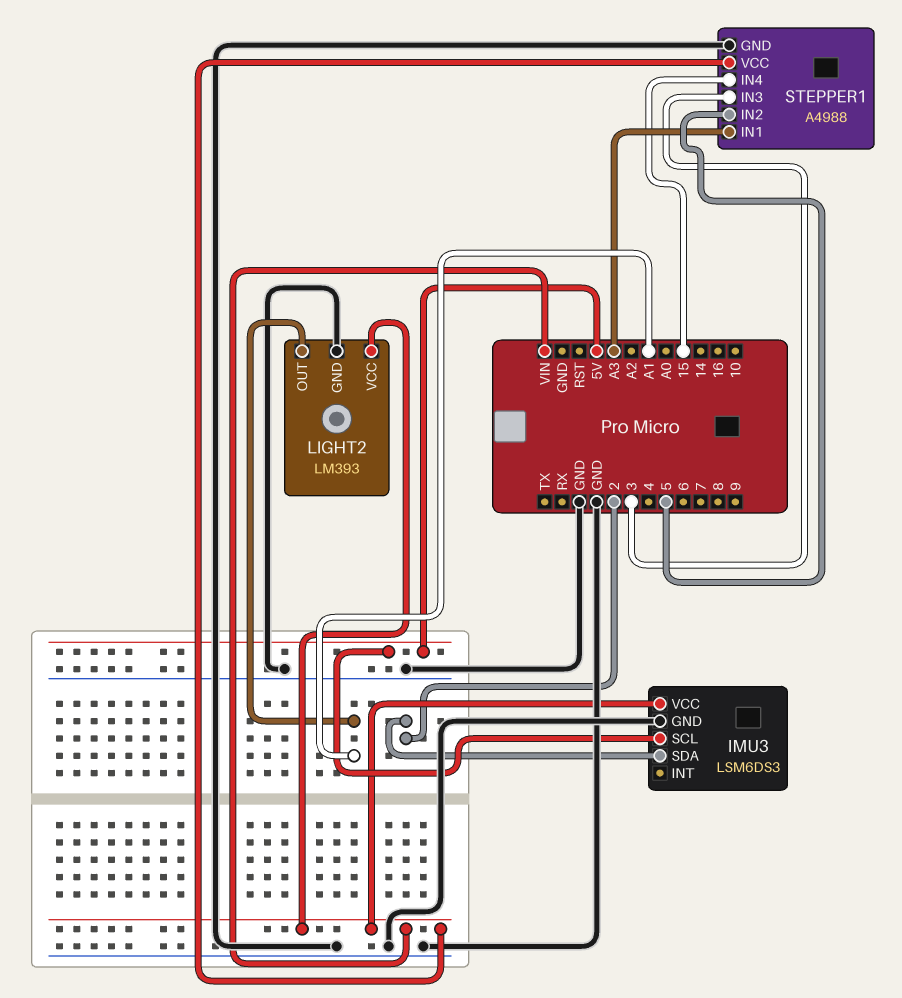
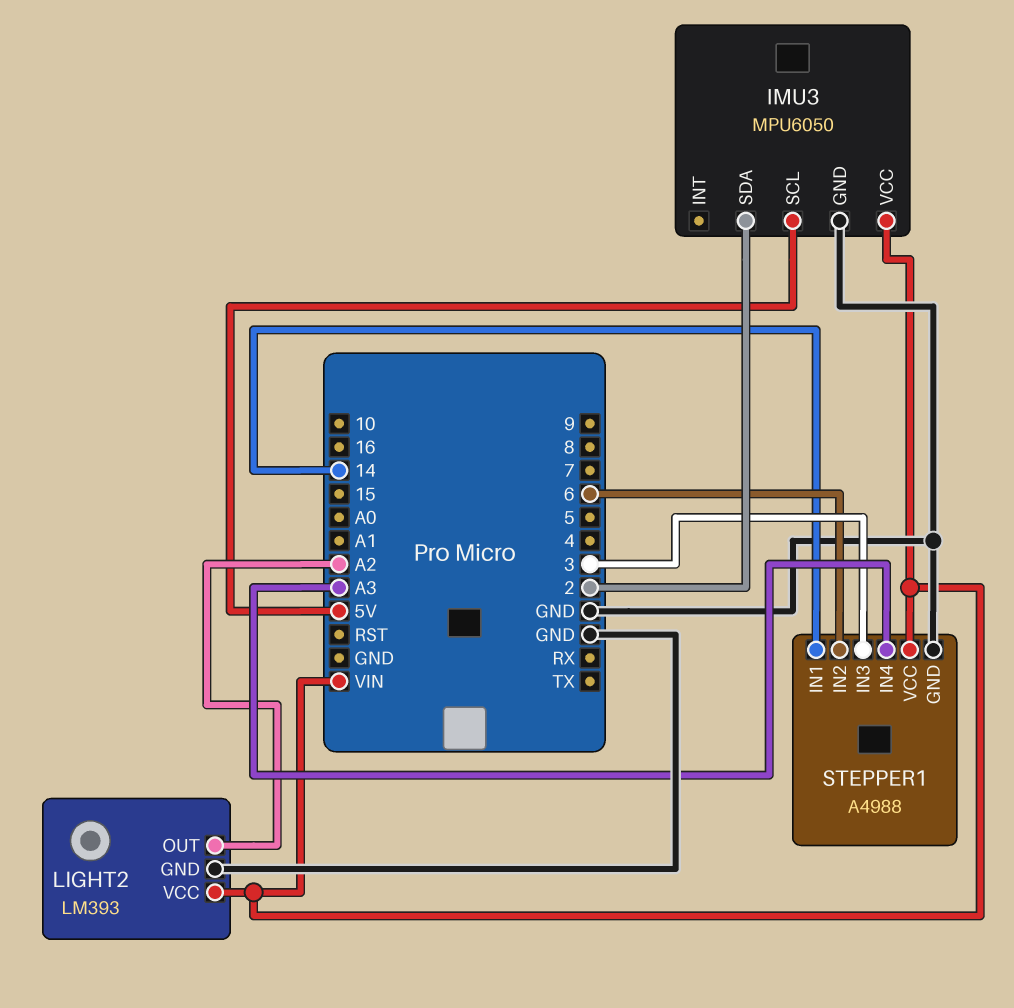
IMU3: LSM6DS3 -> MPU6050
LIGHT2 pin OUT: A1 -> A2
STEPPER1 pin IN1: A3 -> 14
STEPPER1 pin IN2: 5 -> 6
STEPPER1 pin IN4: 15 -> A3

